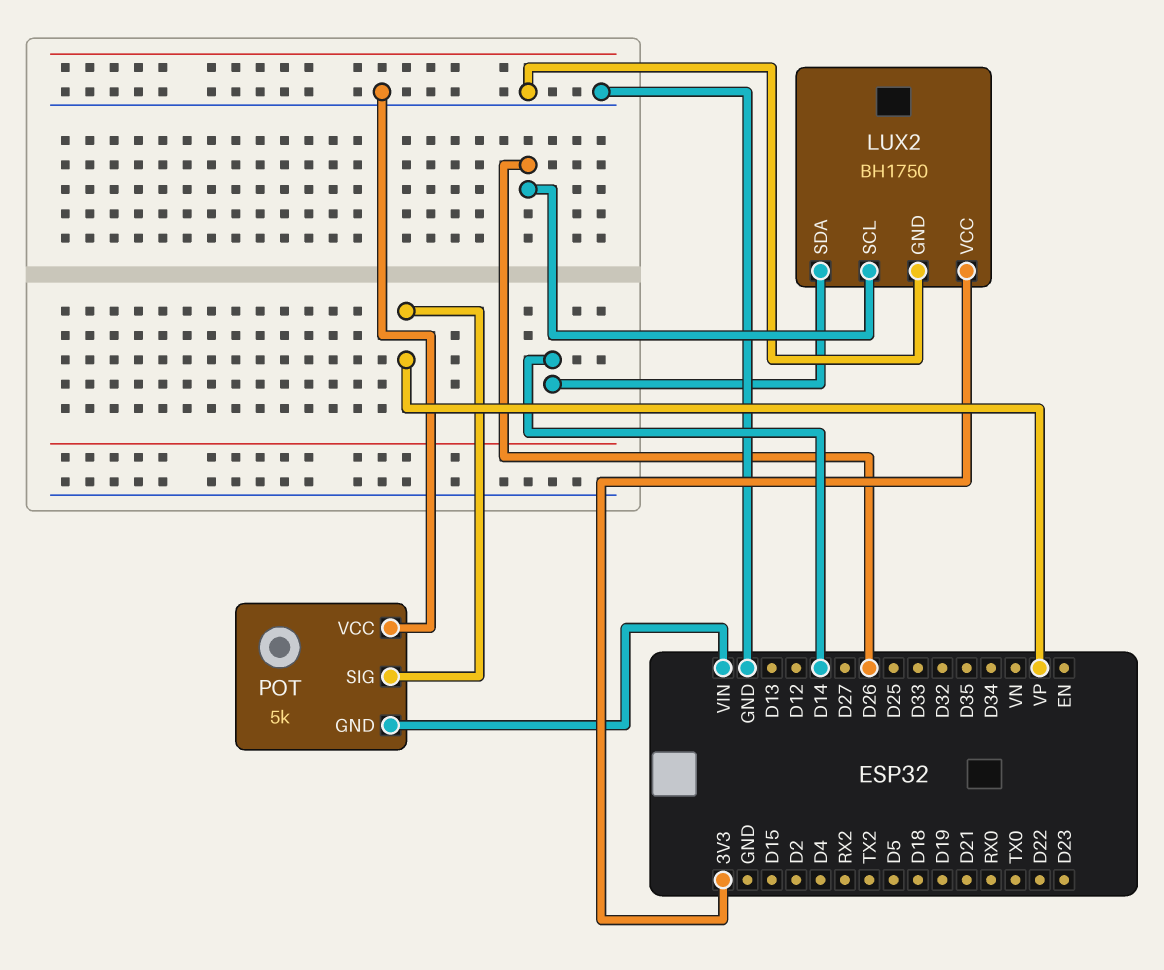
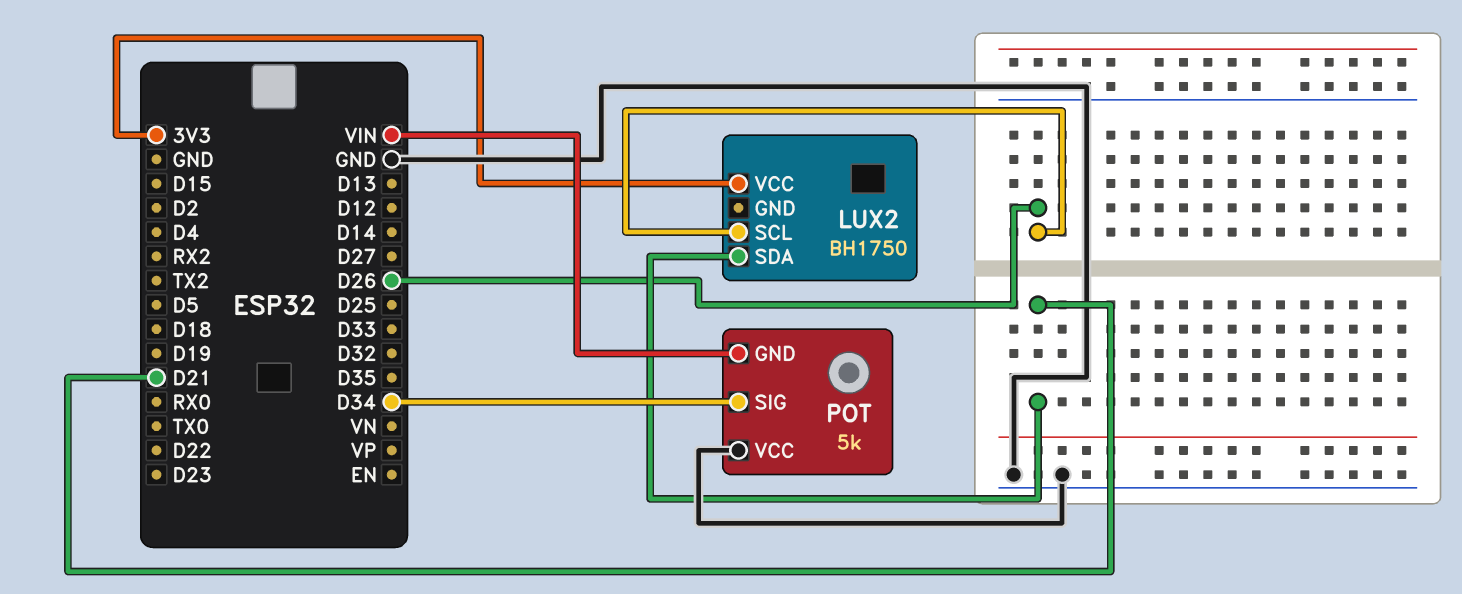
LUX2 pin GND: GND -> none
LUX2 pin SDA: D14 -> D21
POT pin SIG: VP -> D34

